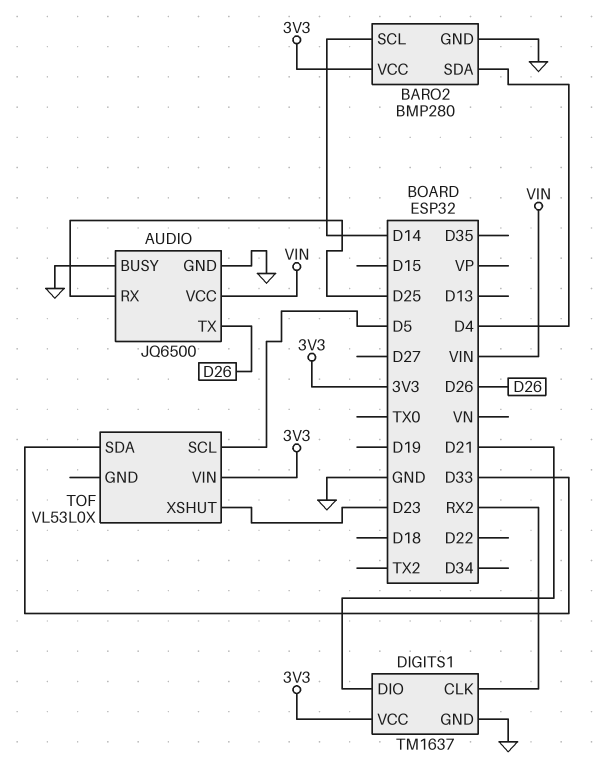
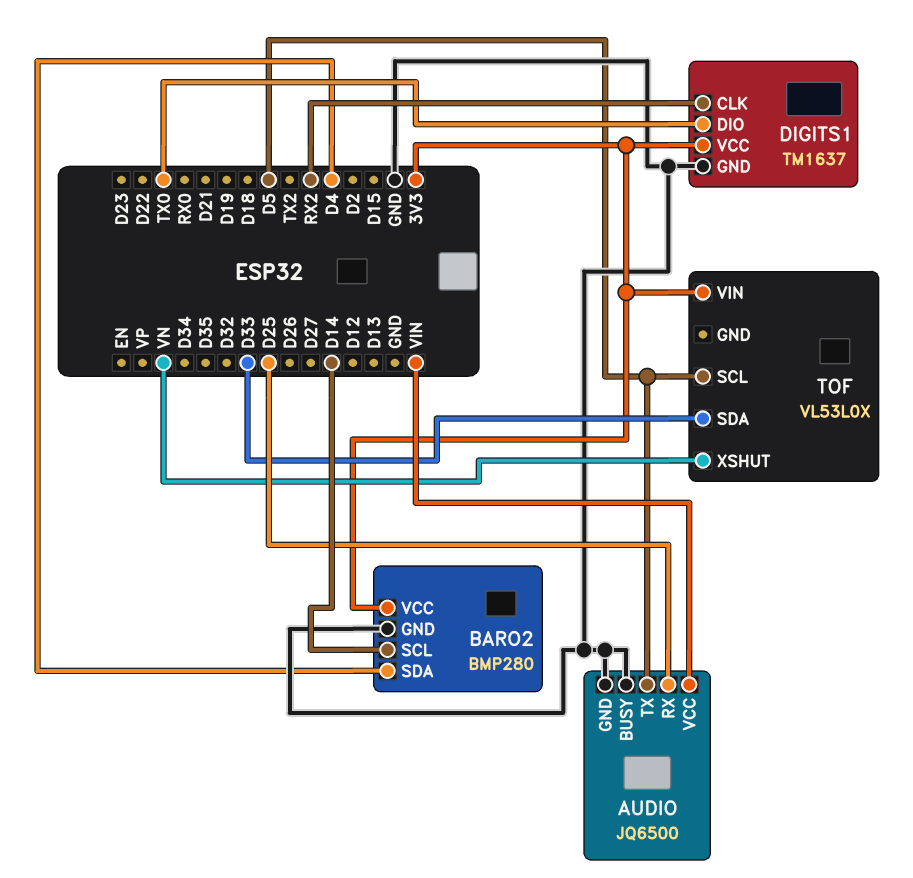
AUDIO pin TX: D26 -> D5
DIGITS1 pin DIO: D21 -> TX0
TOF pin XSHUT: D23 -> VN

